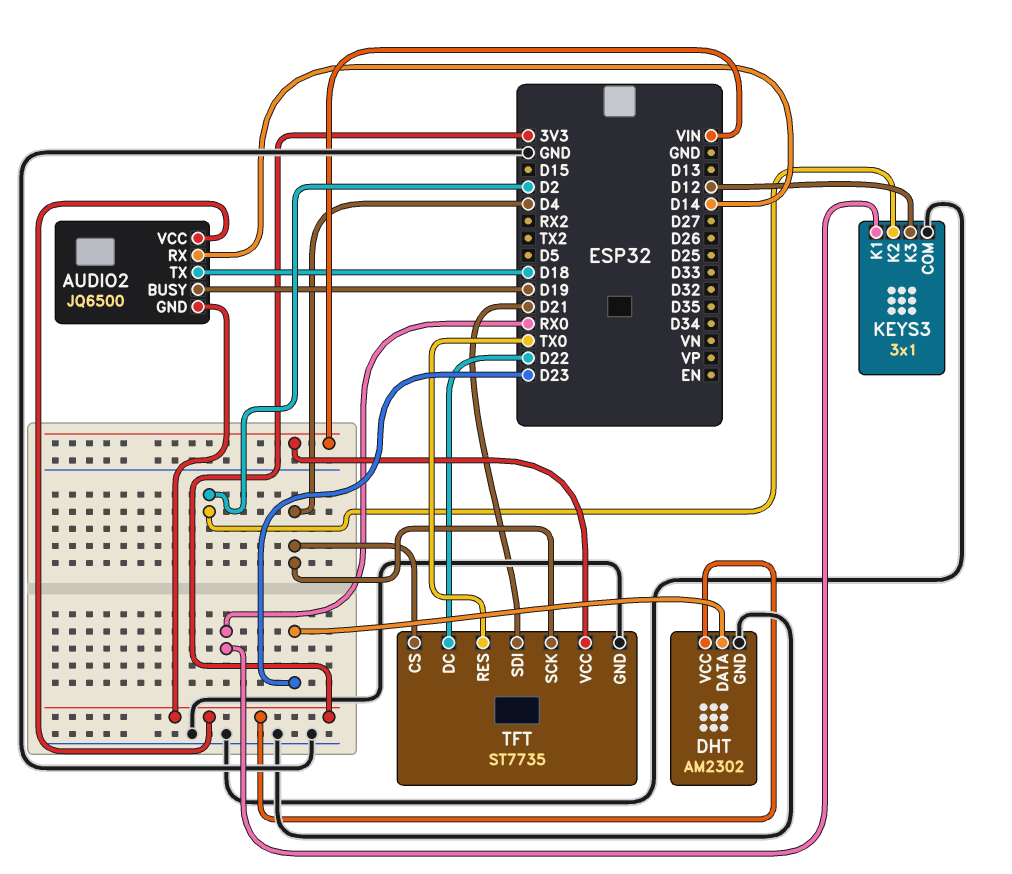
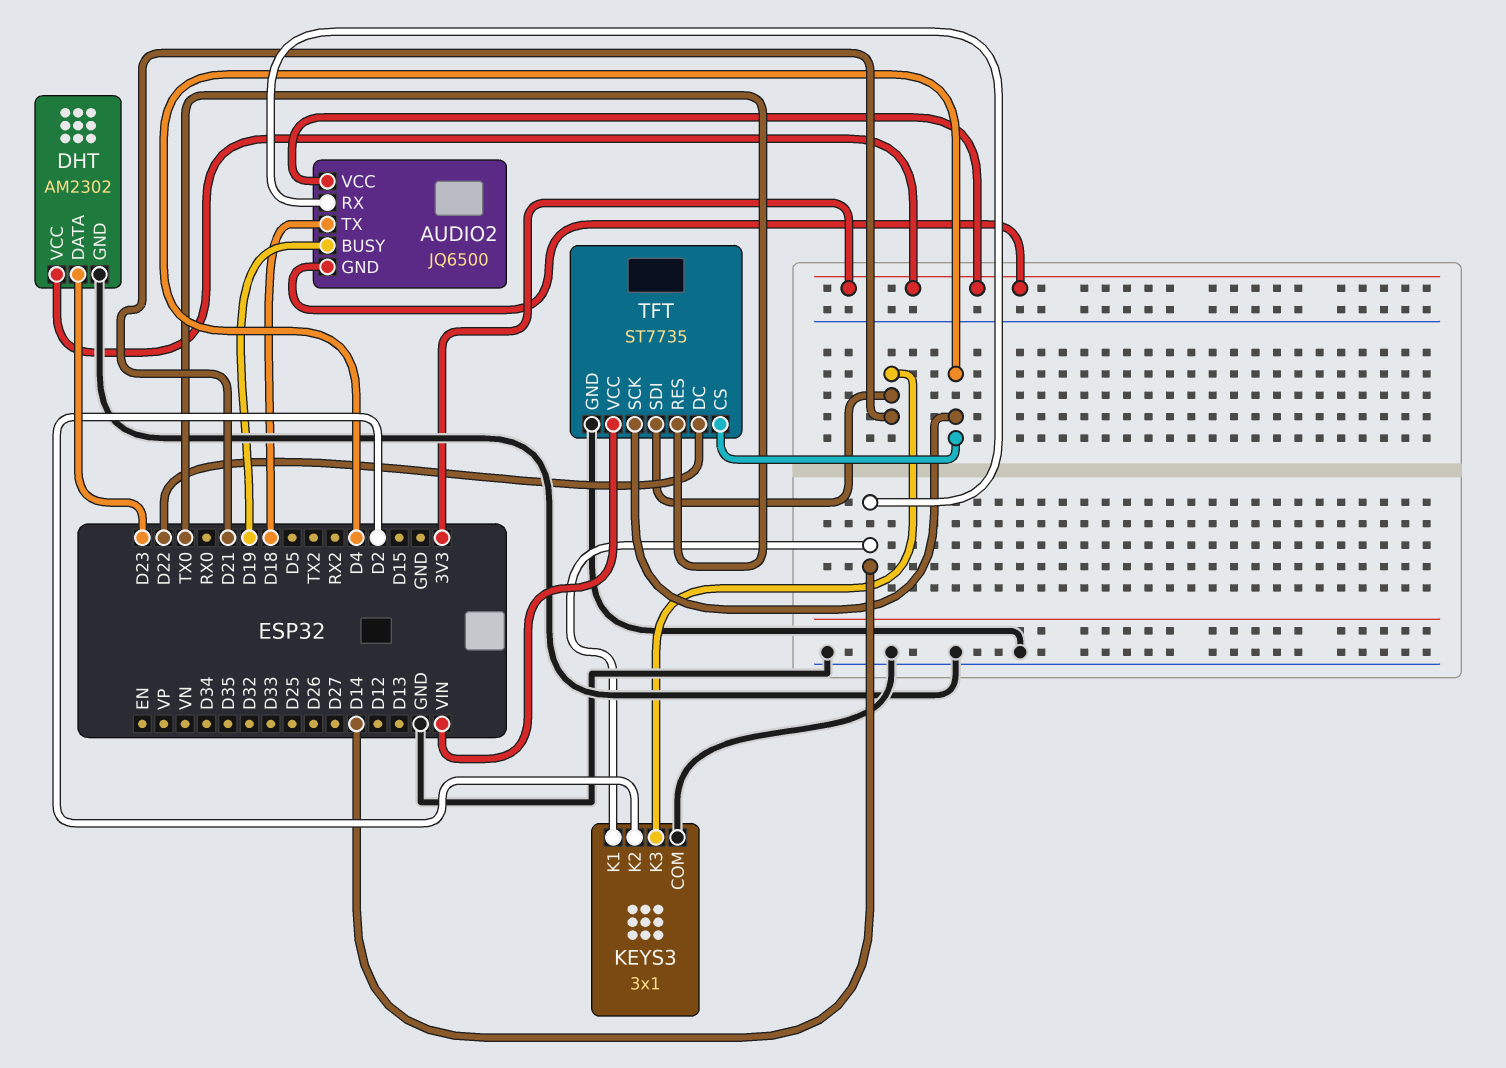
KEYS3 pin K1: RX0 -> D14
KEYS3 pin K3: D12 -> D21

